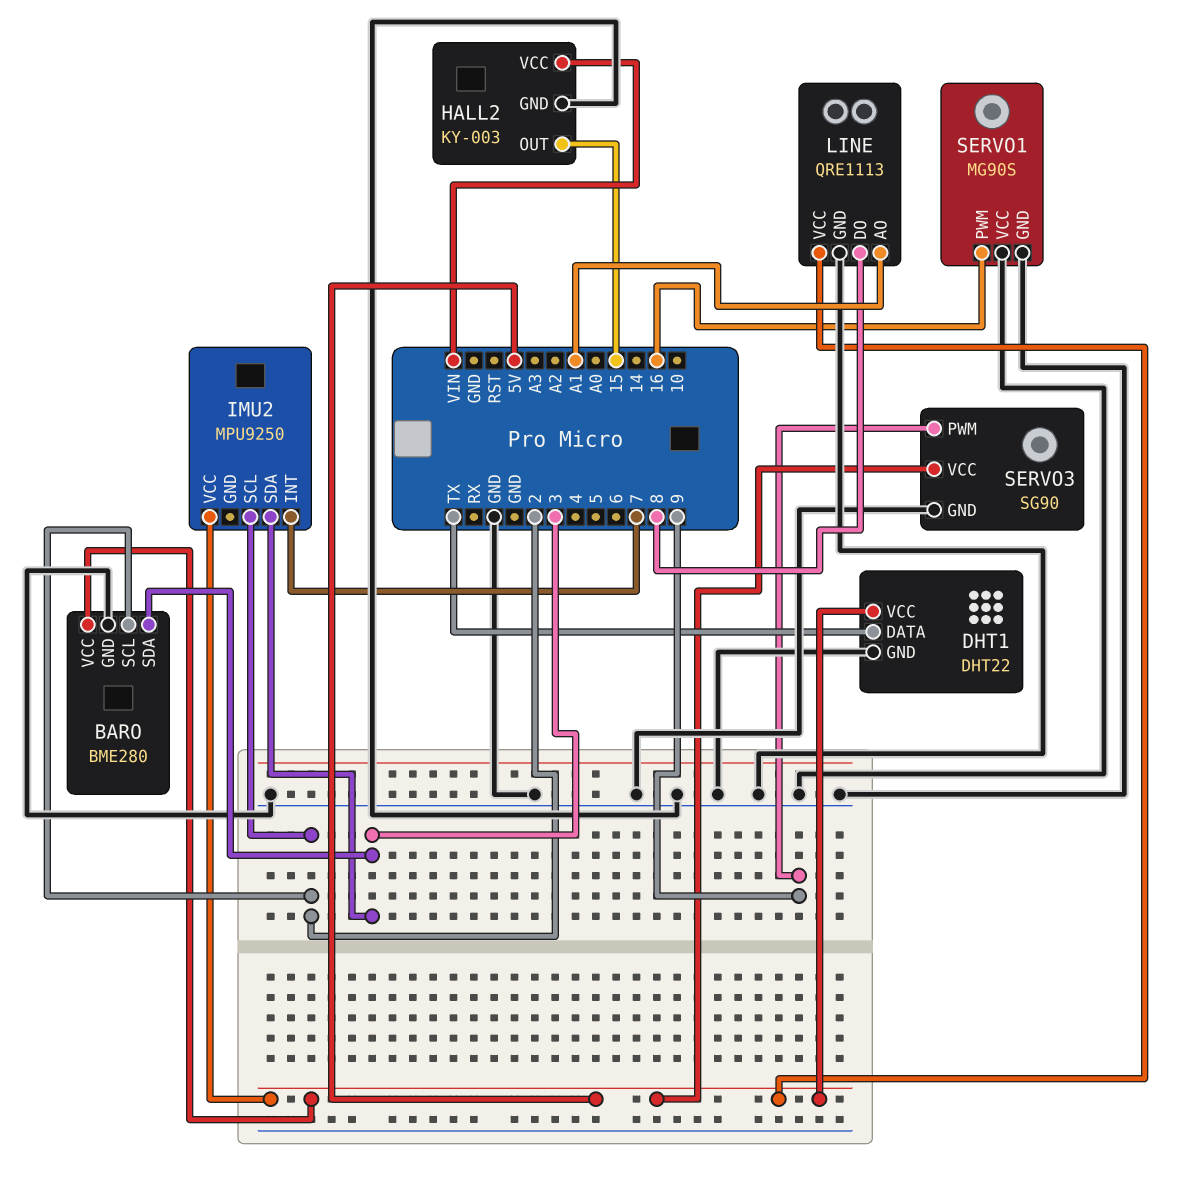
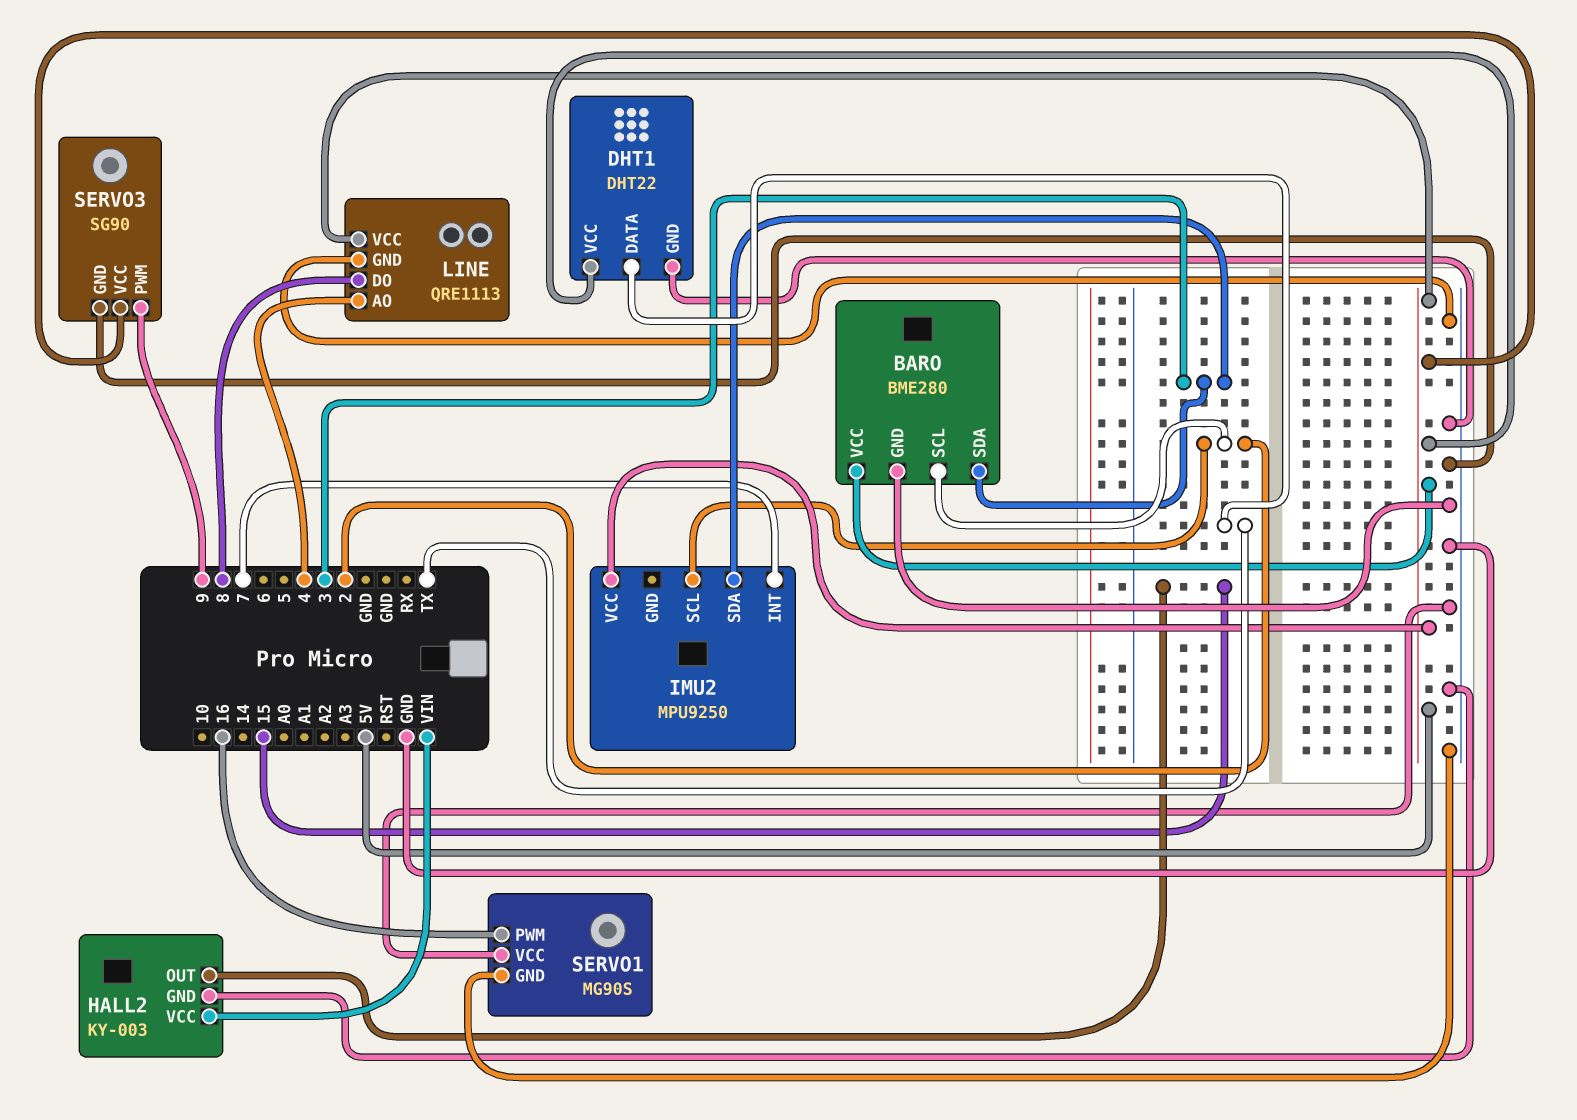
LINE pin AO: A1 -> 4

